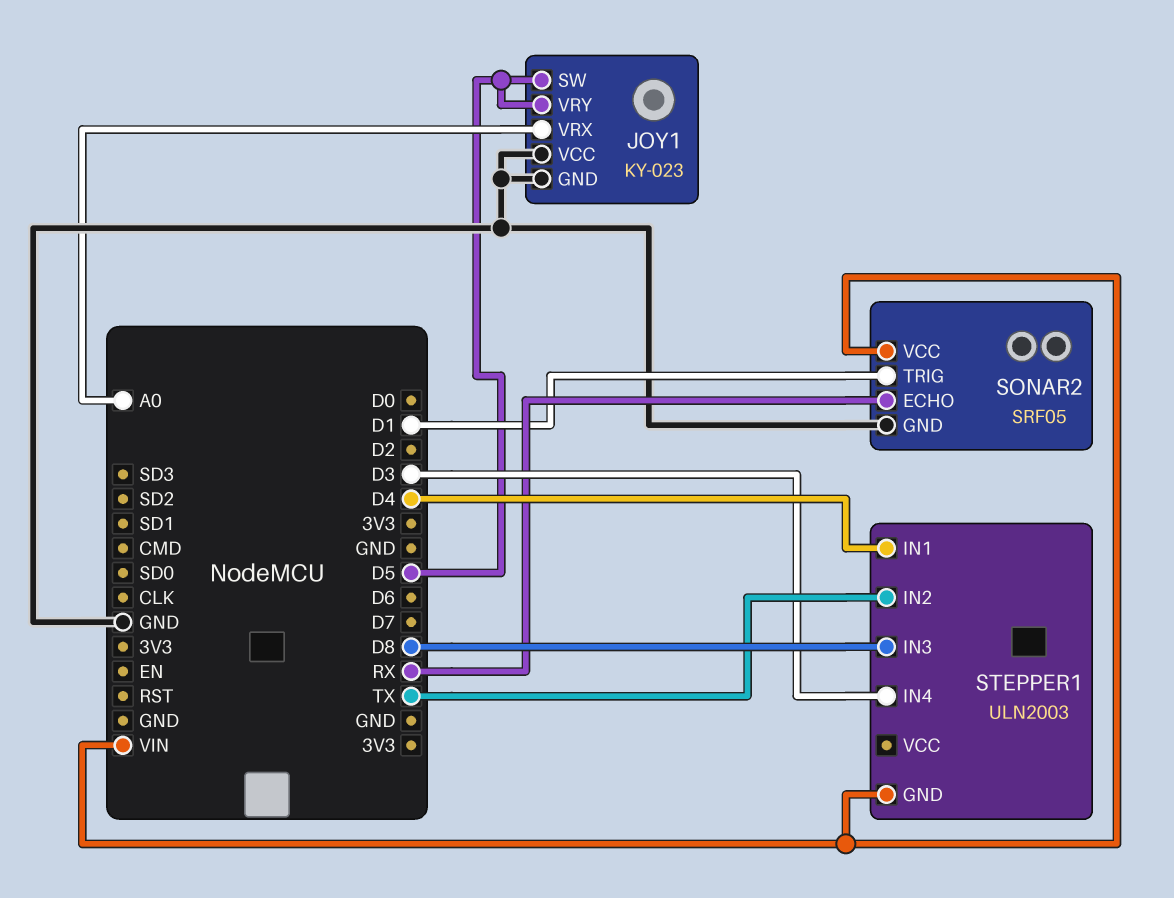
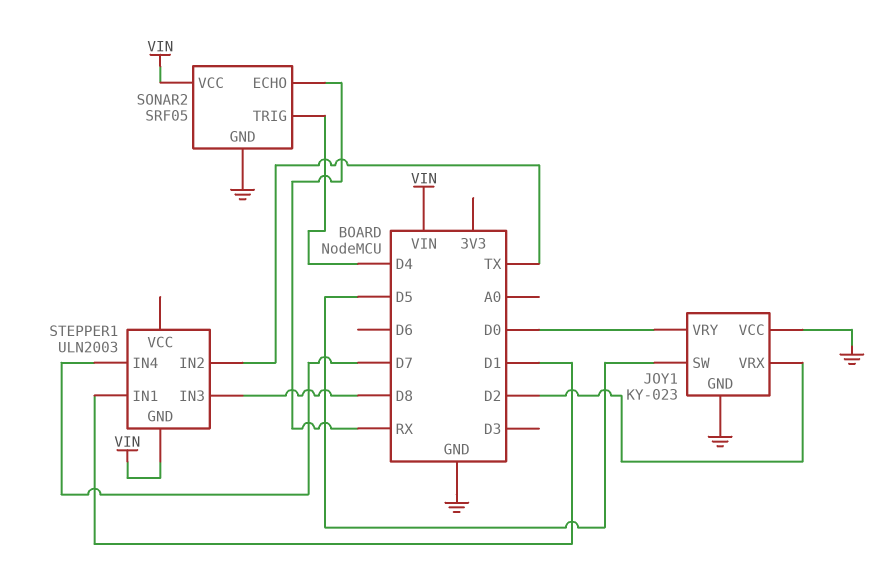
JOY1 pin VRX: A0 -> D2
JOY1 pin VRY: D5 -> D0
SONAR2 pin TRIG: D1 -> D4
STEPPER1 pin IN1: D4 -> D1
STEPPER1 pin IN4: D3 -> D7

